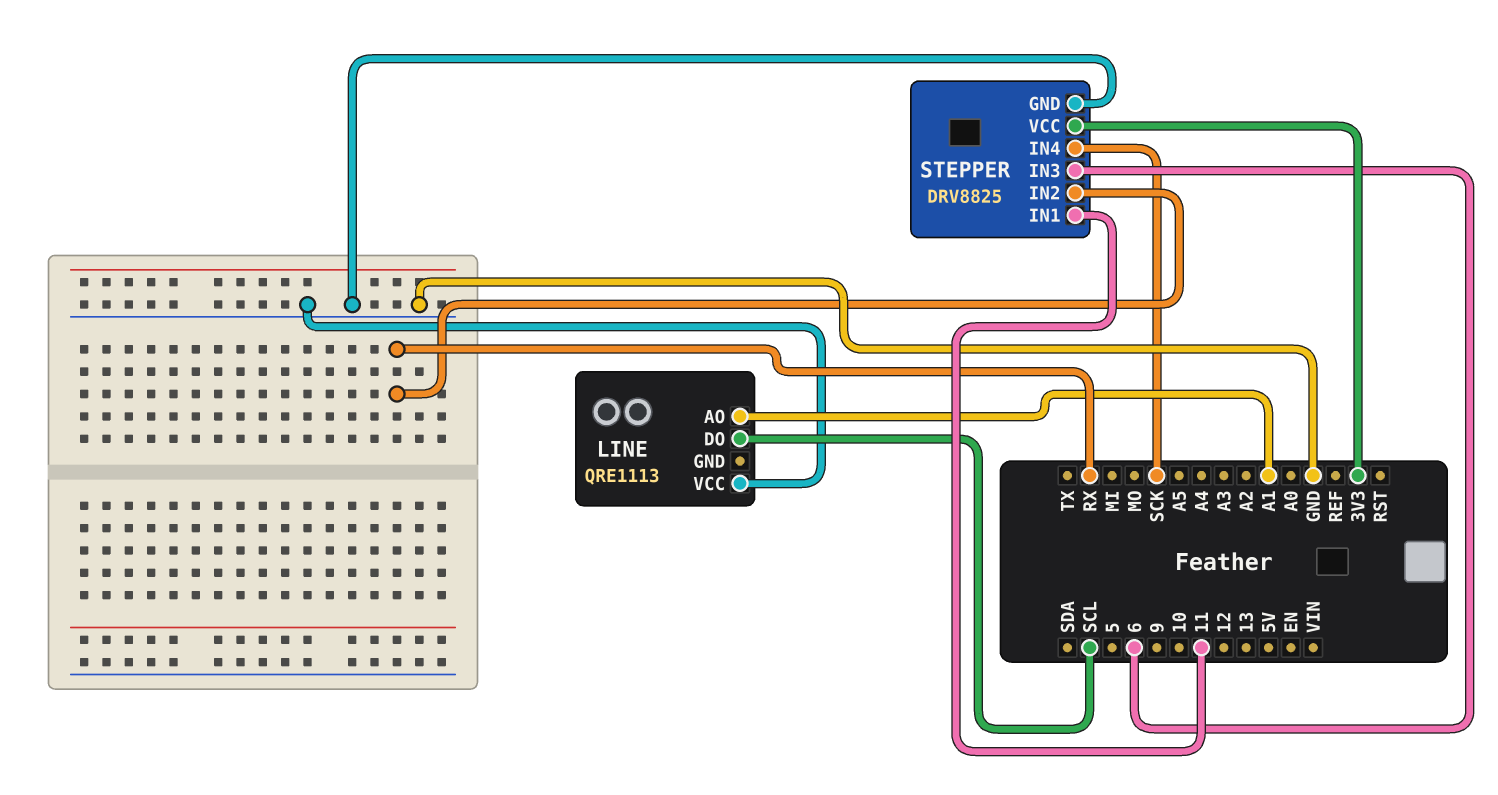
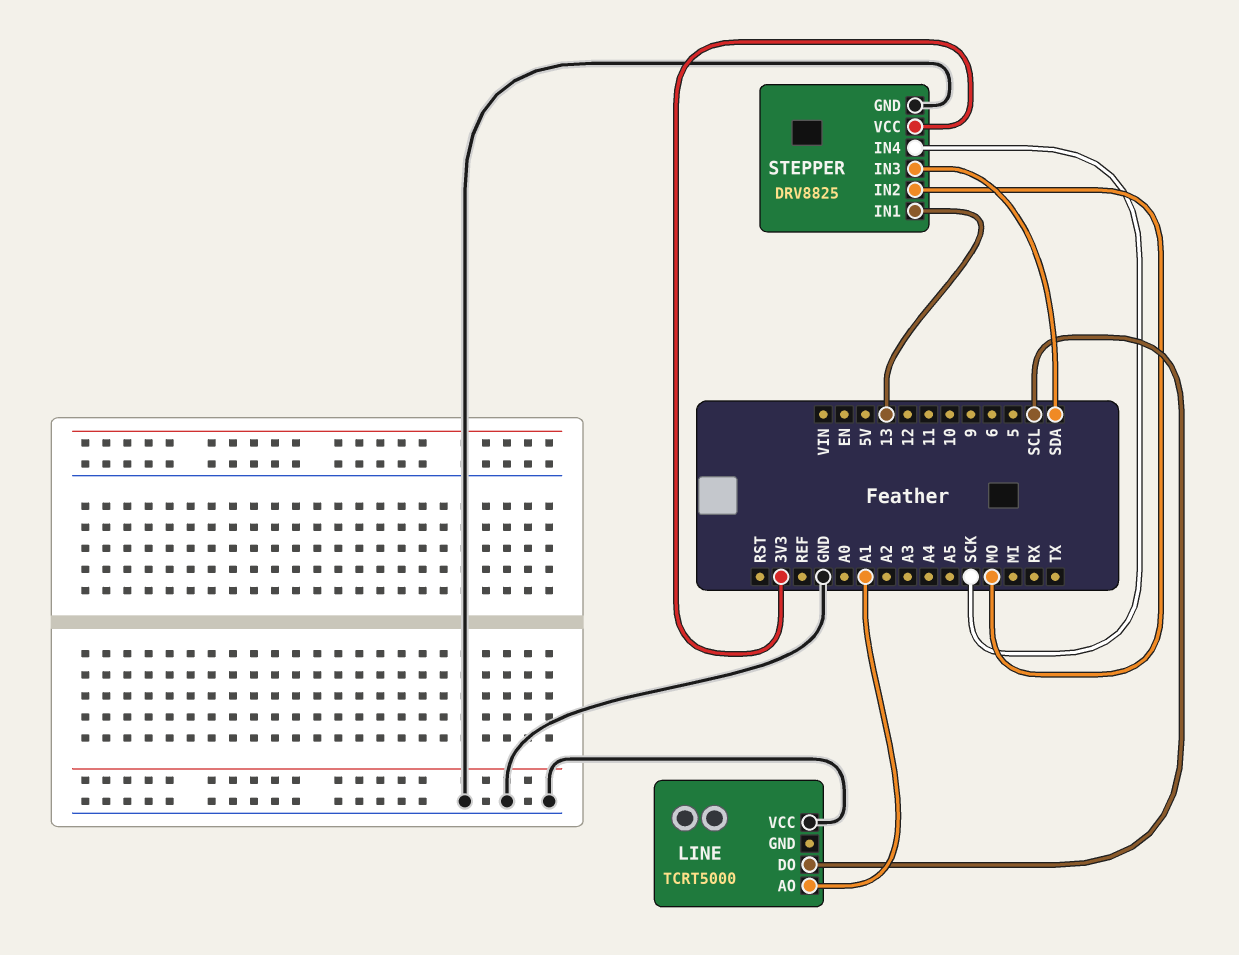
LINE: QRE1113 -> TCRT5000
STEPPER pin IN1: 11 -> 13
STEPPER pin IN2: RX -> MO
STEPPER pin IN3: 6 -> SDA

